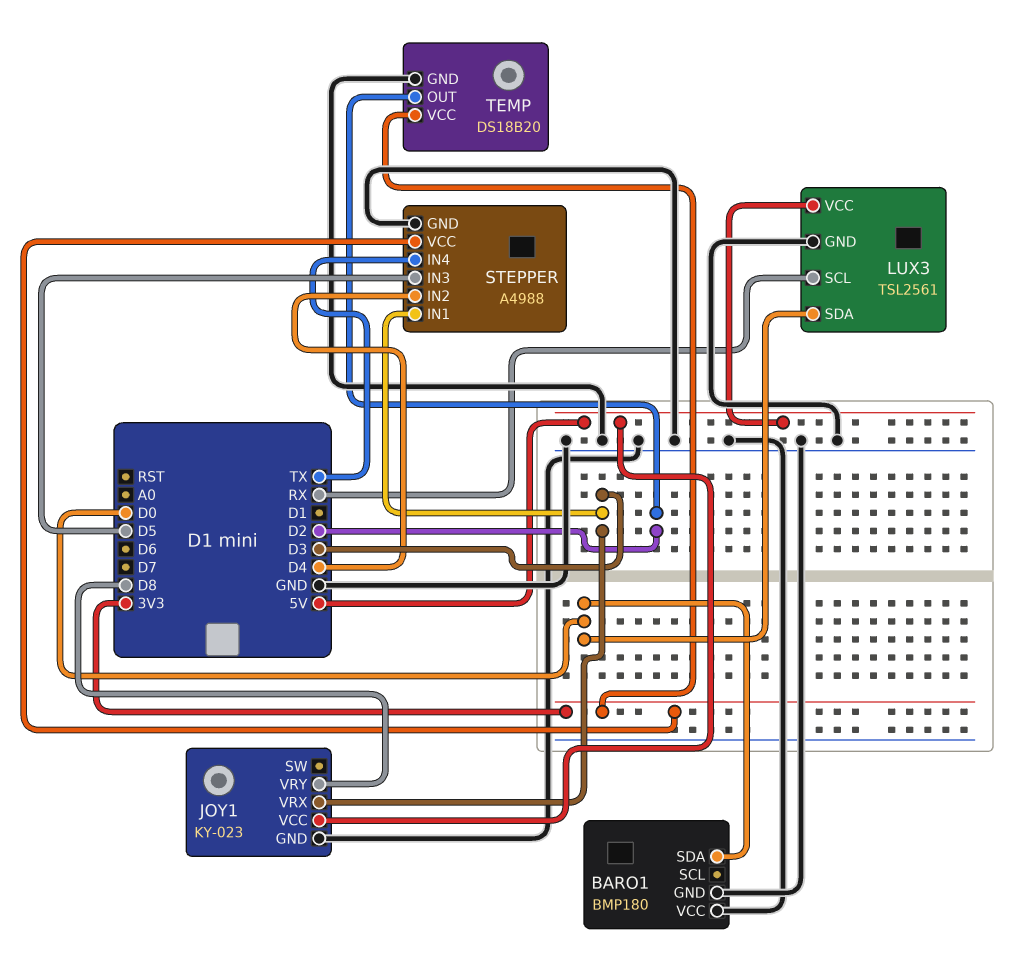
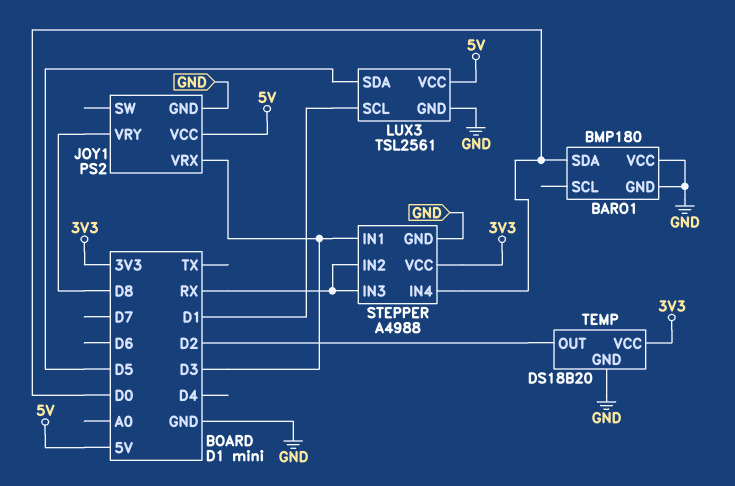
JOY1: KY-023 -> PS2
LUX3 pin SCL: RX -> D1
LUX3 pin SDA: D0 -> D5
STEPPER pin IN2: D4 -> RX
STEPPER pin IN3: D5 -> RX
STEPPER pin IN4: TX -> D0

